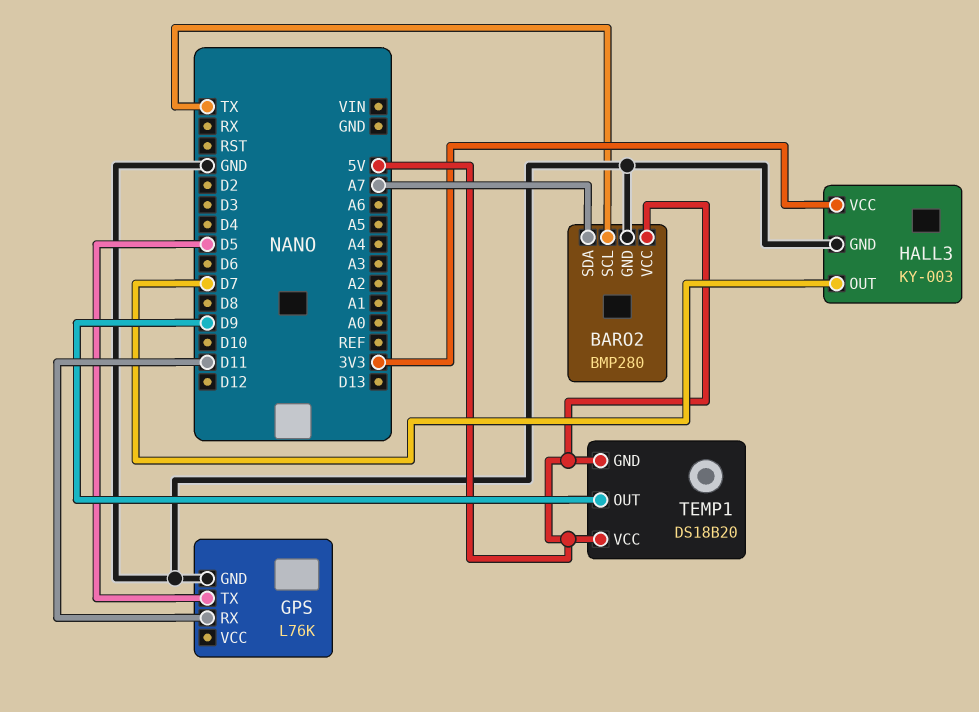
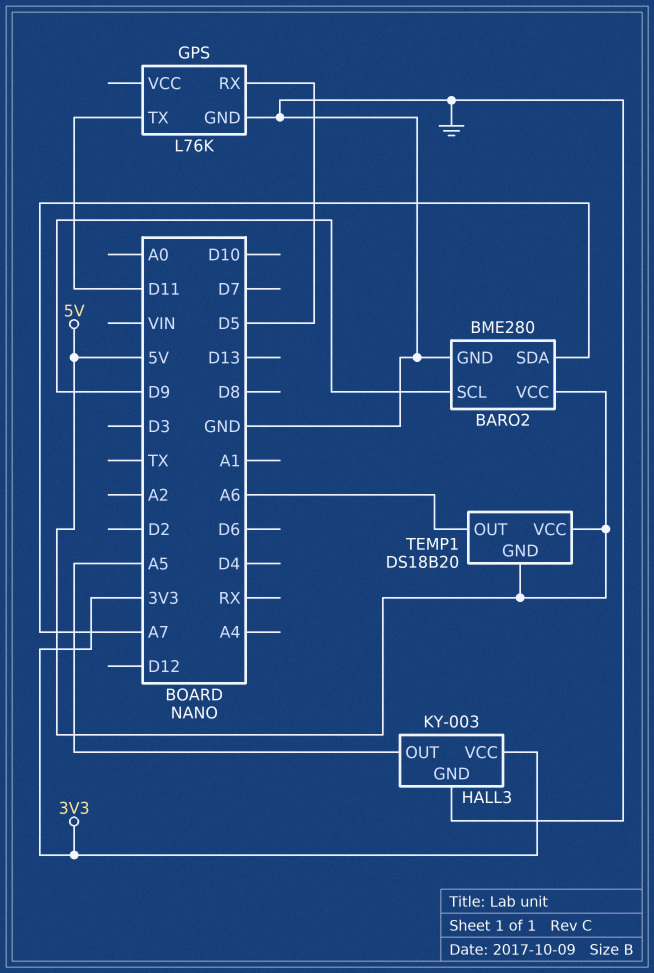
BARO2: BMP280 -> BME280
BARO2 pin SCL: TX -> D9
GPS pin RX: D11 -> D5
GPS pin TX: D5 -> D11
HALL3 pin OUT: D7 -> A5
TEMP1 pin OUT: D9 -> A6

